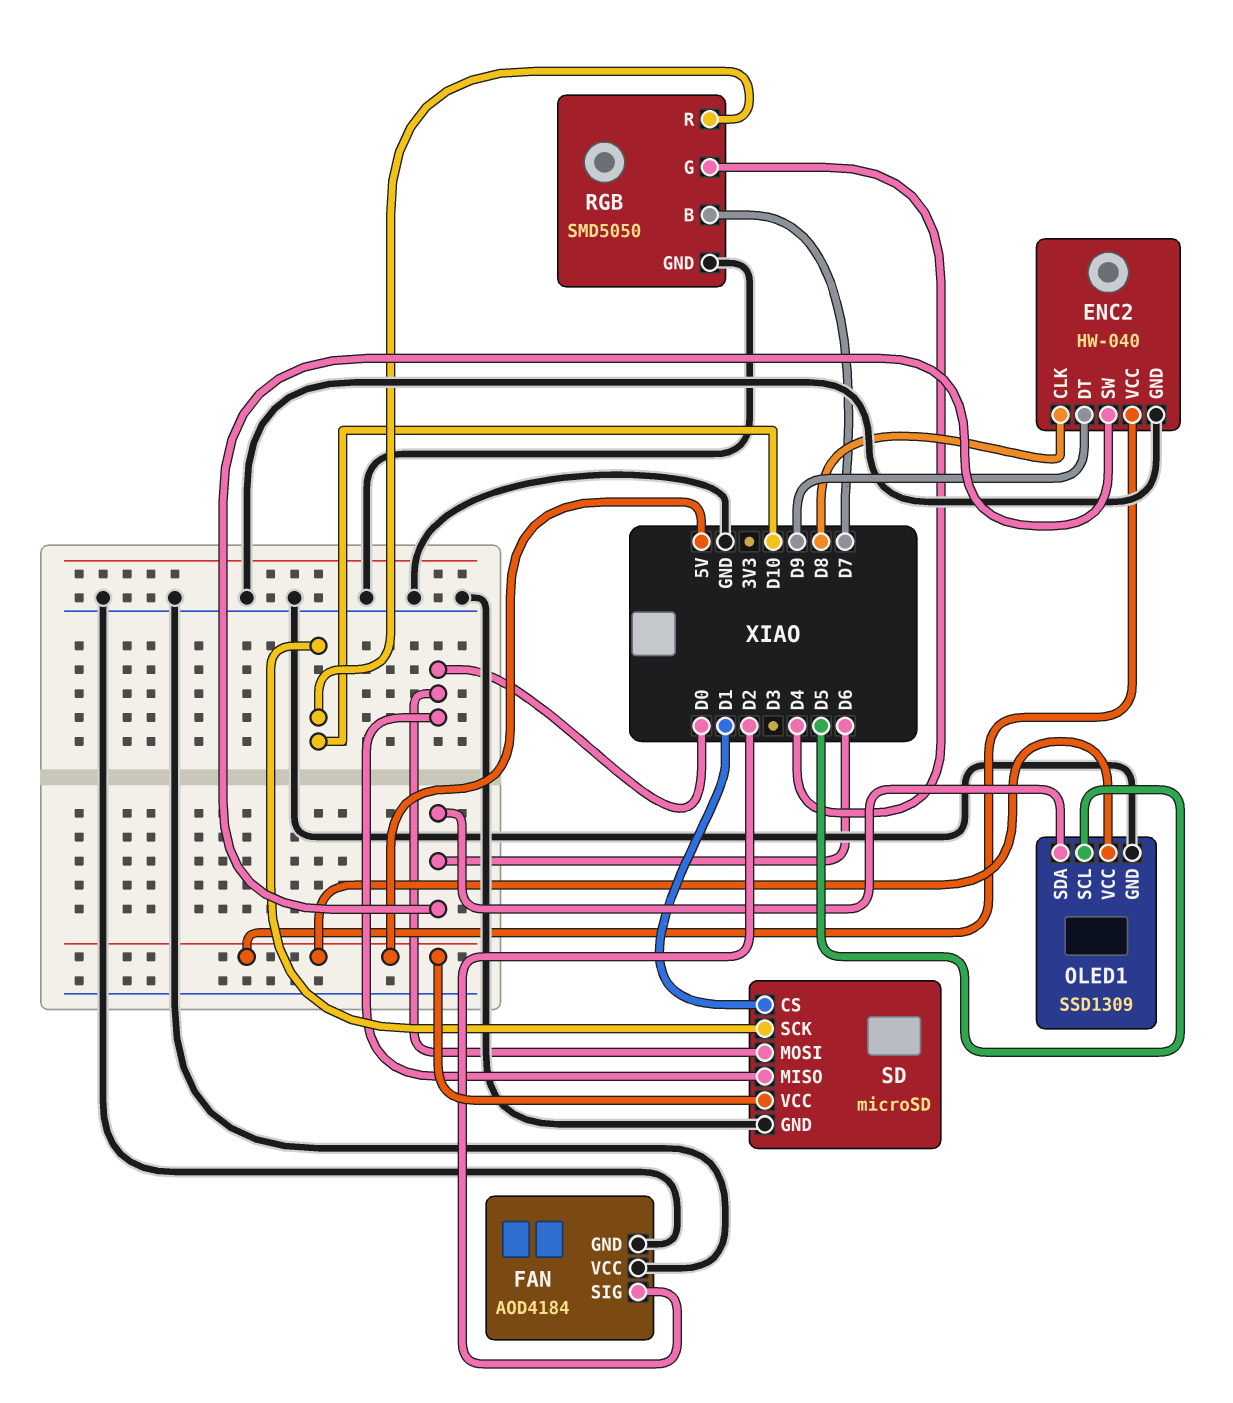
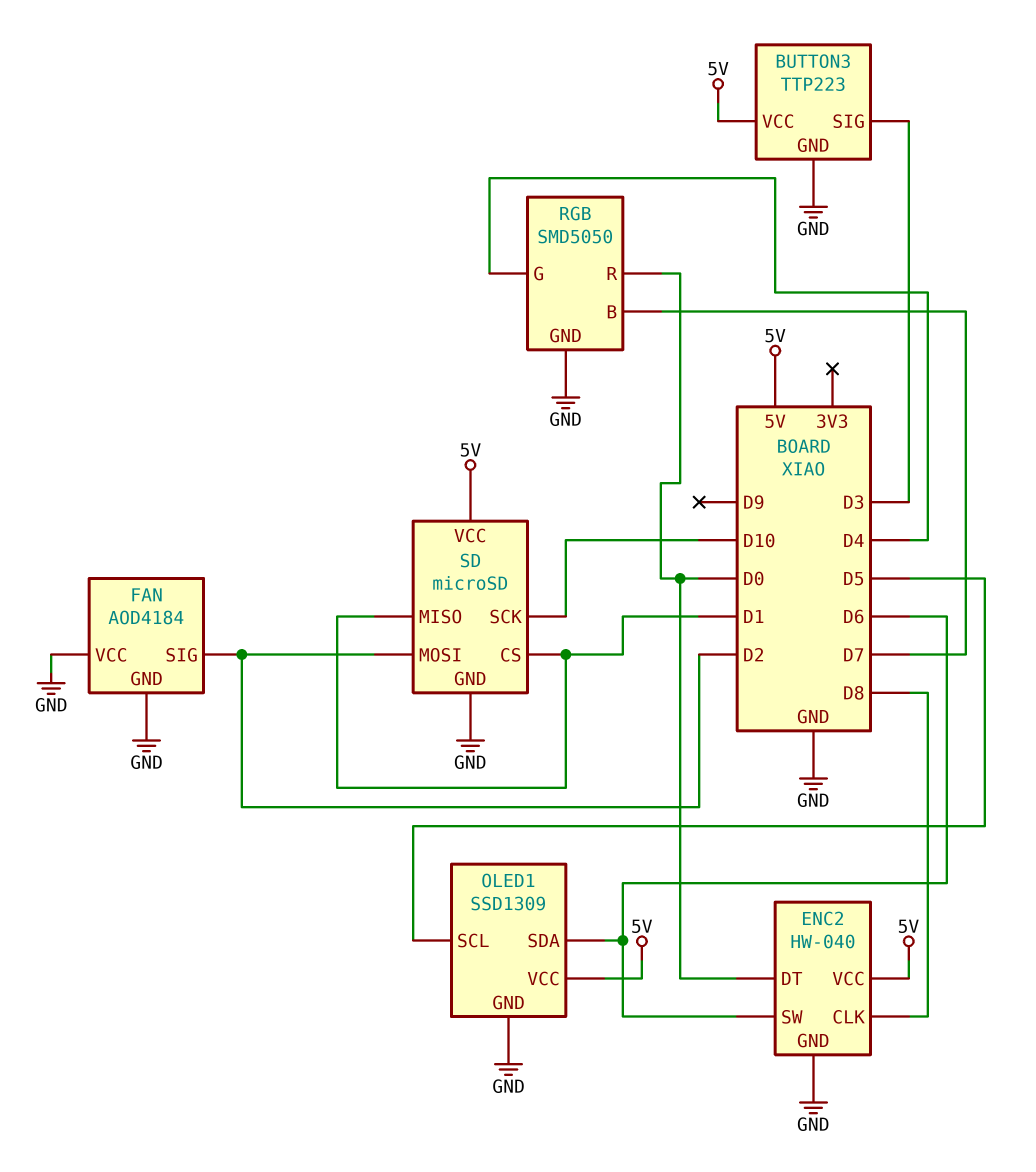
BUTTON3: none -> TTP223
BUTTON3 pin GND: none -> GND
BUTTON3 pin SIG: none -> D3
BUTTON3 pin VCC: none -> 5V
ENC2 pin DT: D9 -> D0
RGB pin R: D10 -> D0
SD pin MISO: D0 -> D1
SD pin MOSI: D0 -> D2

